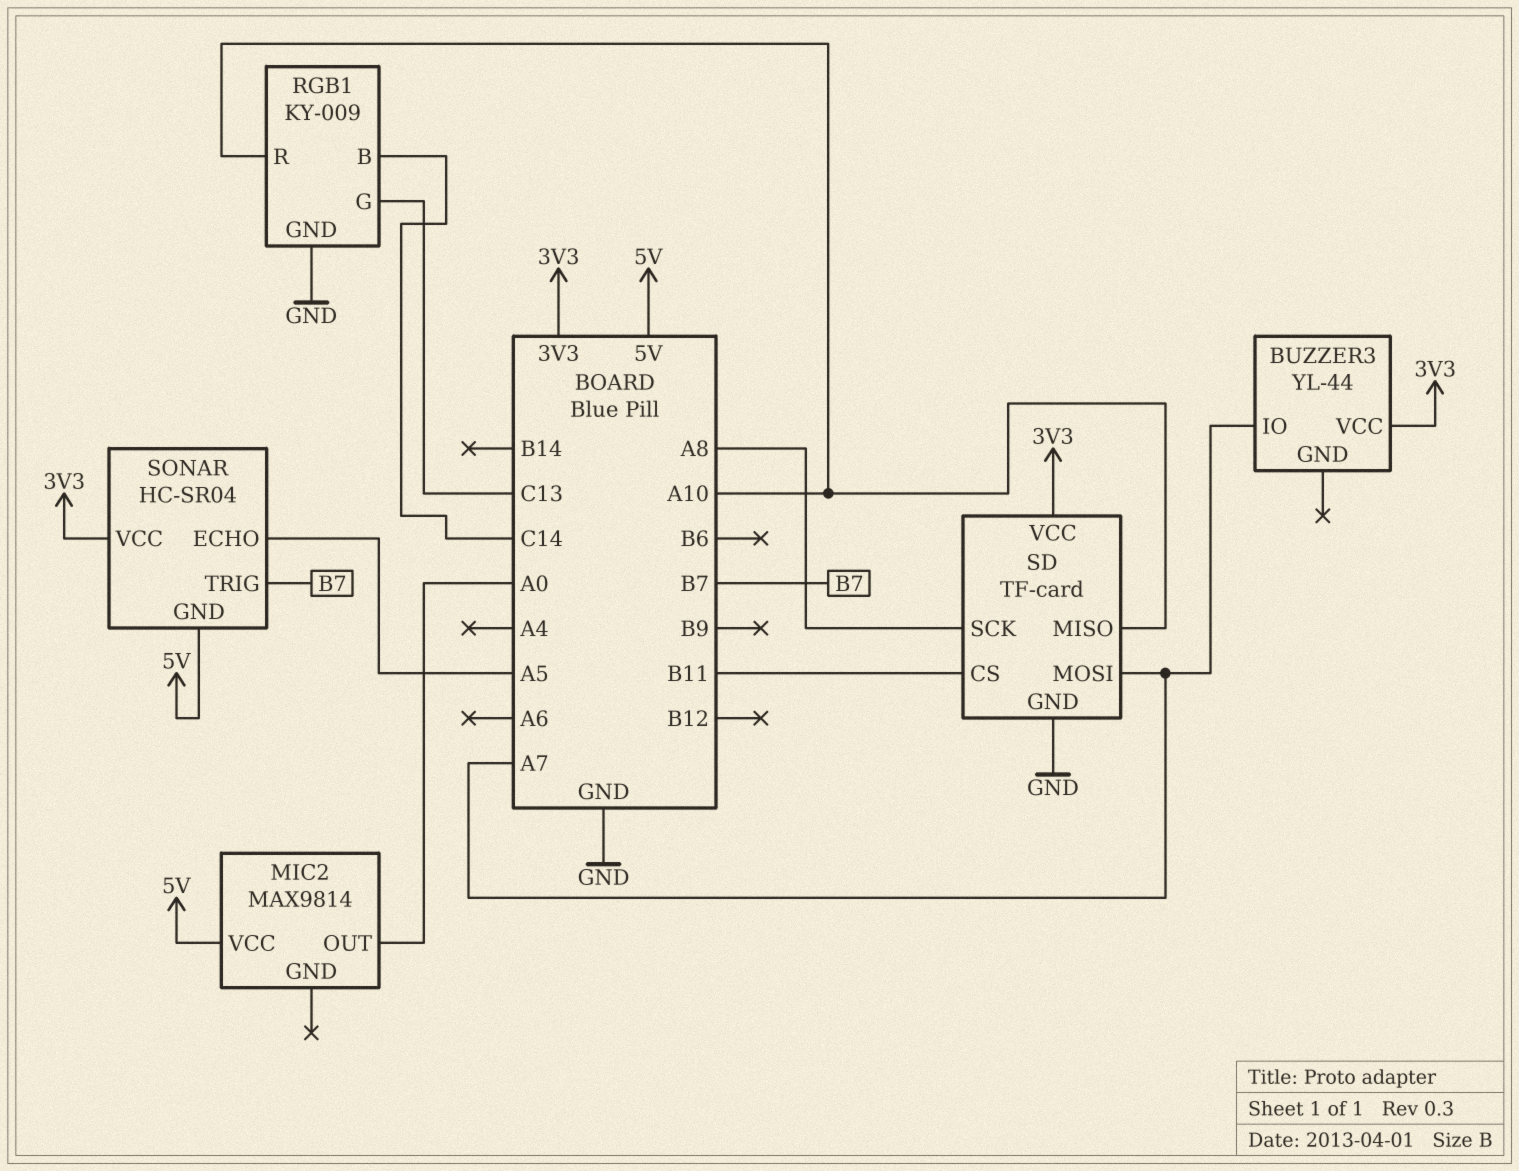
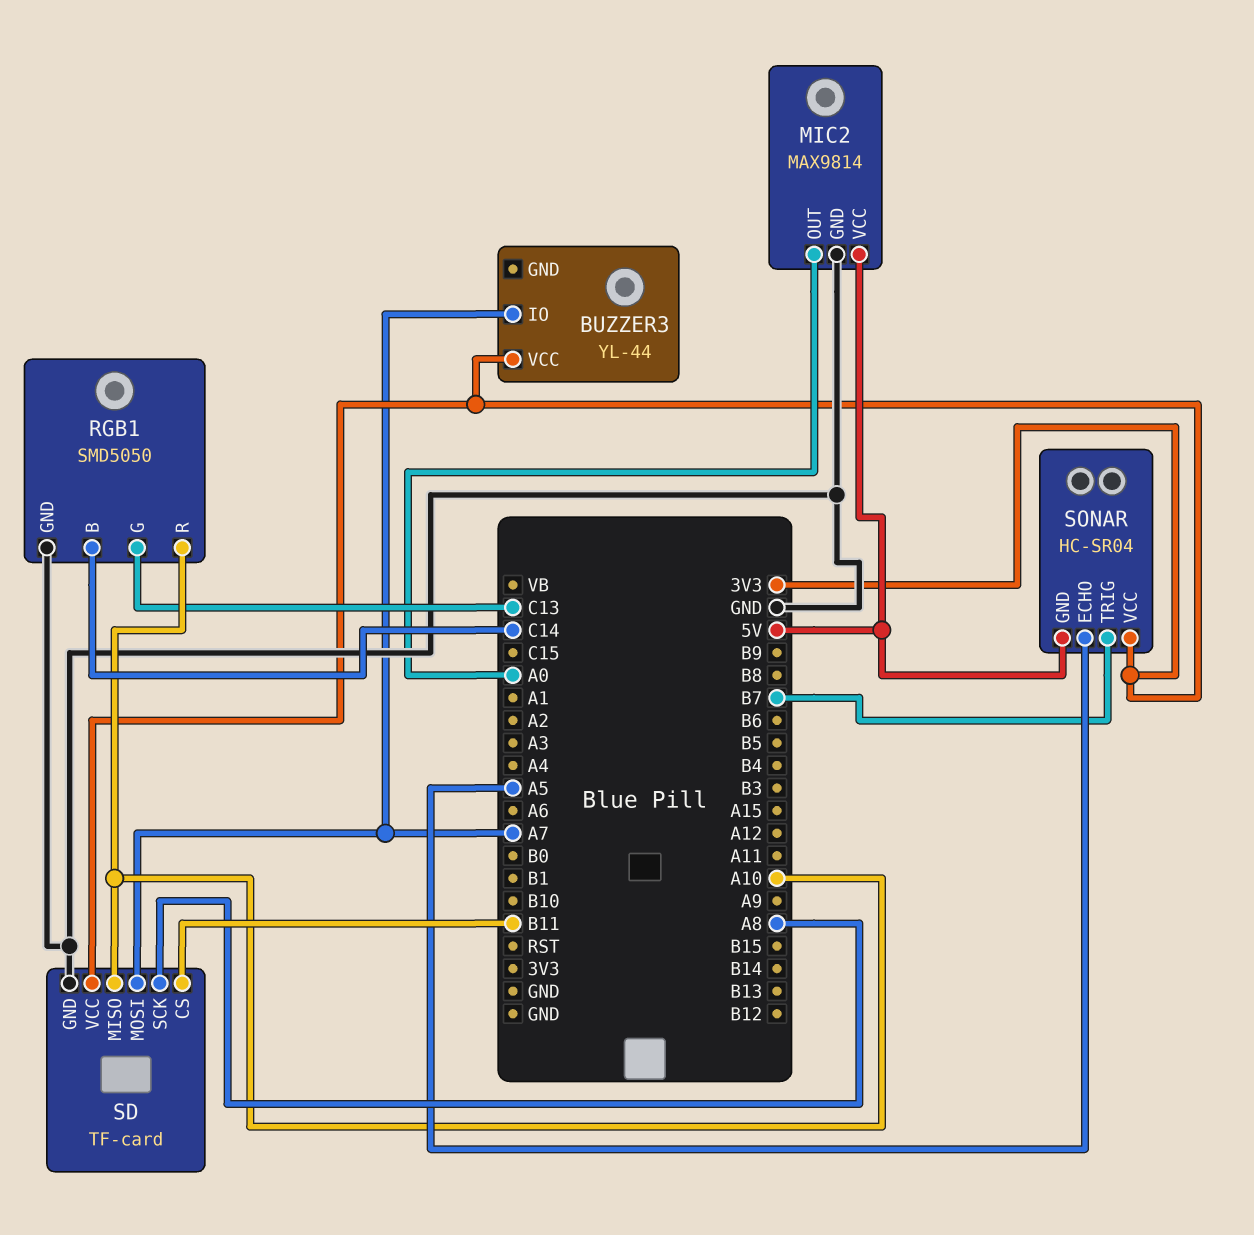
MIC2 pin GND: none -> GND
RGB1: KY-009 -> SMD5050

